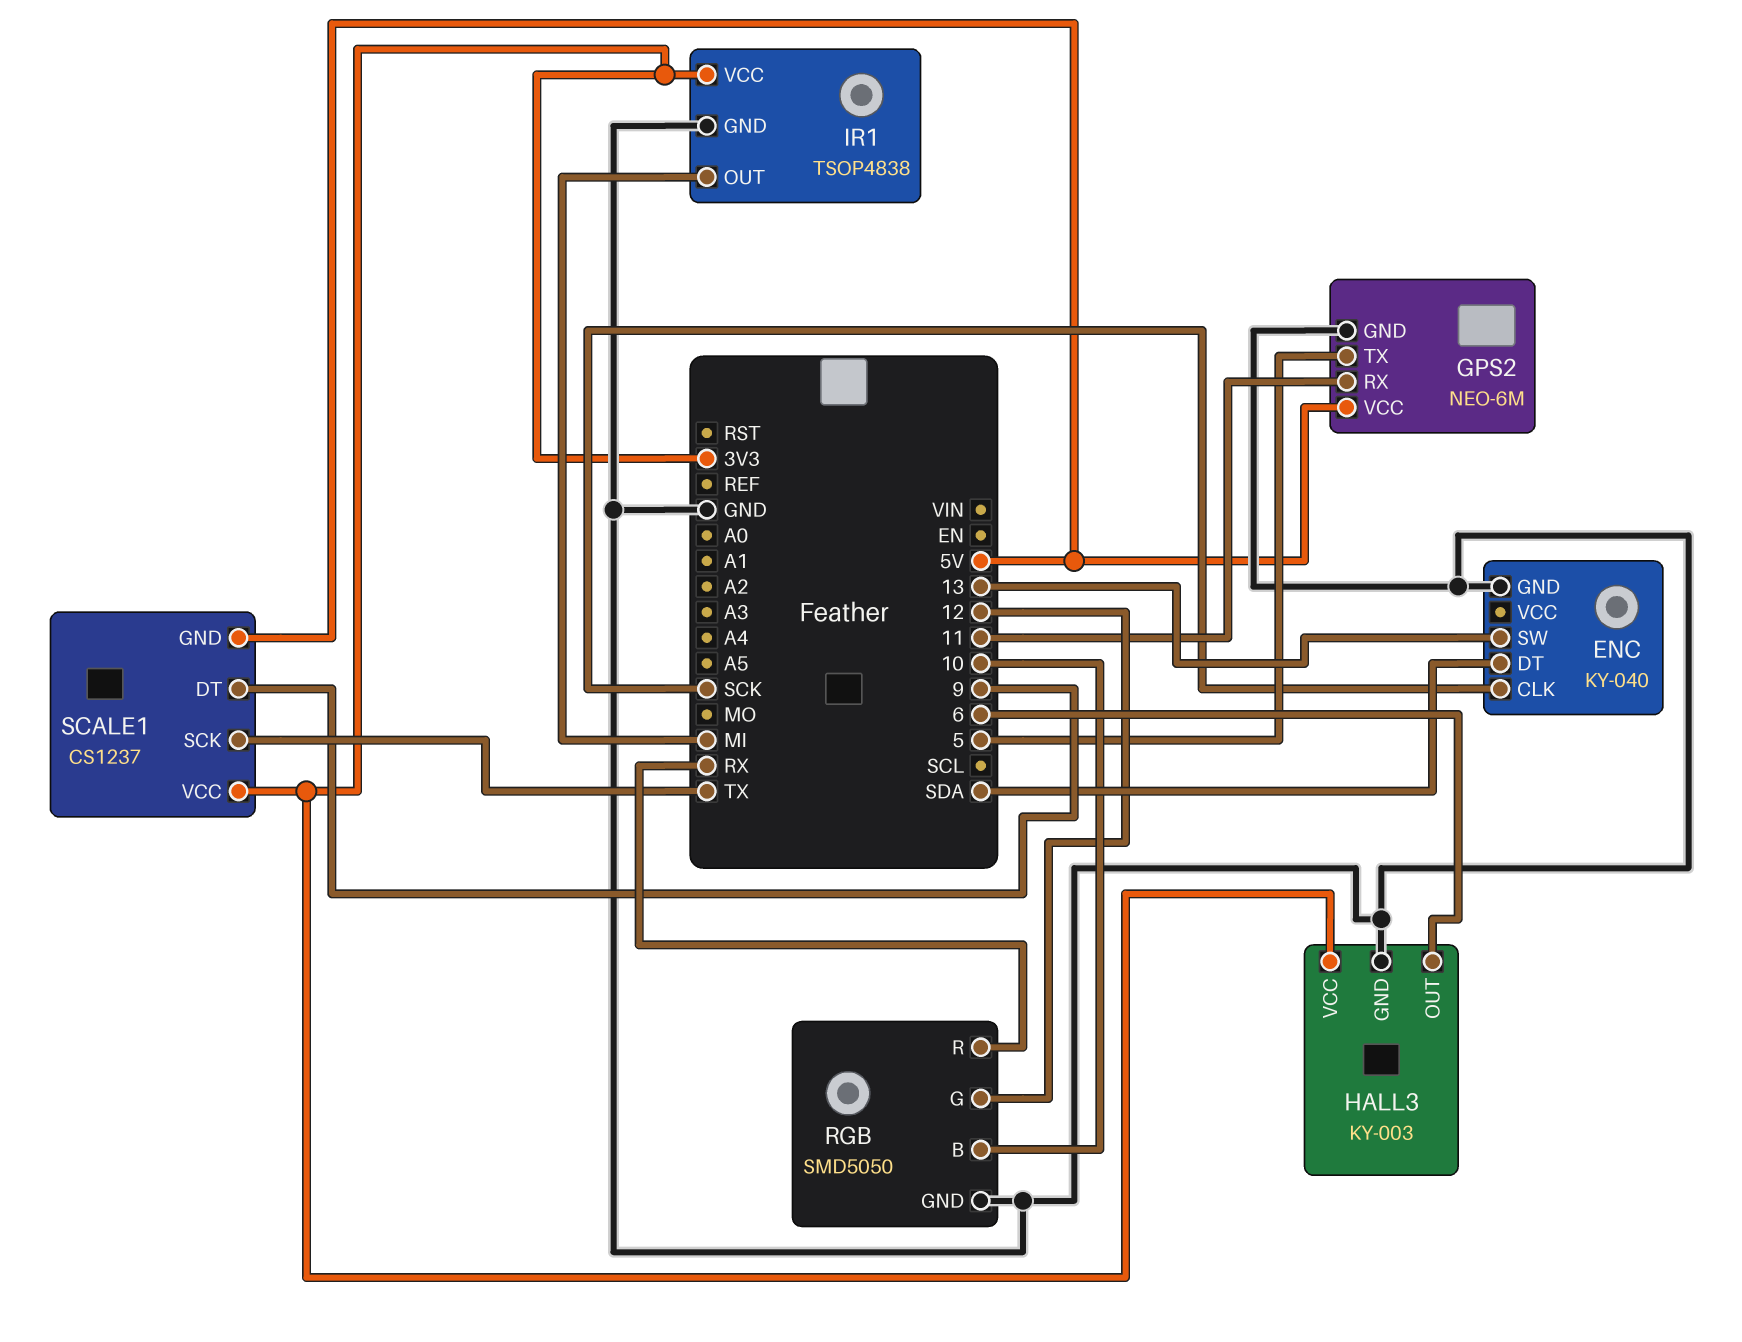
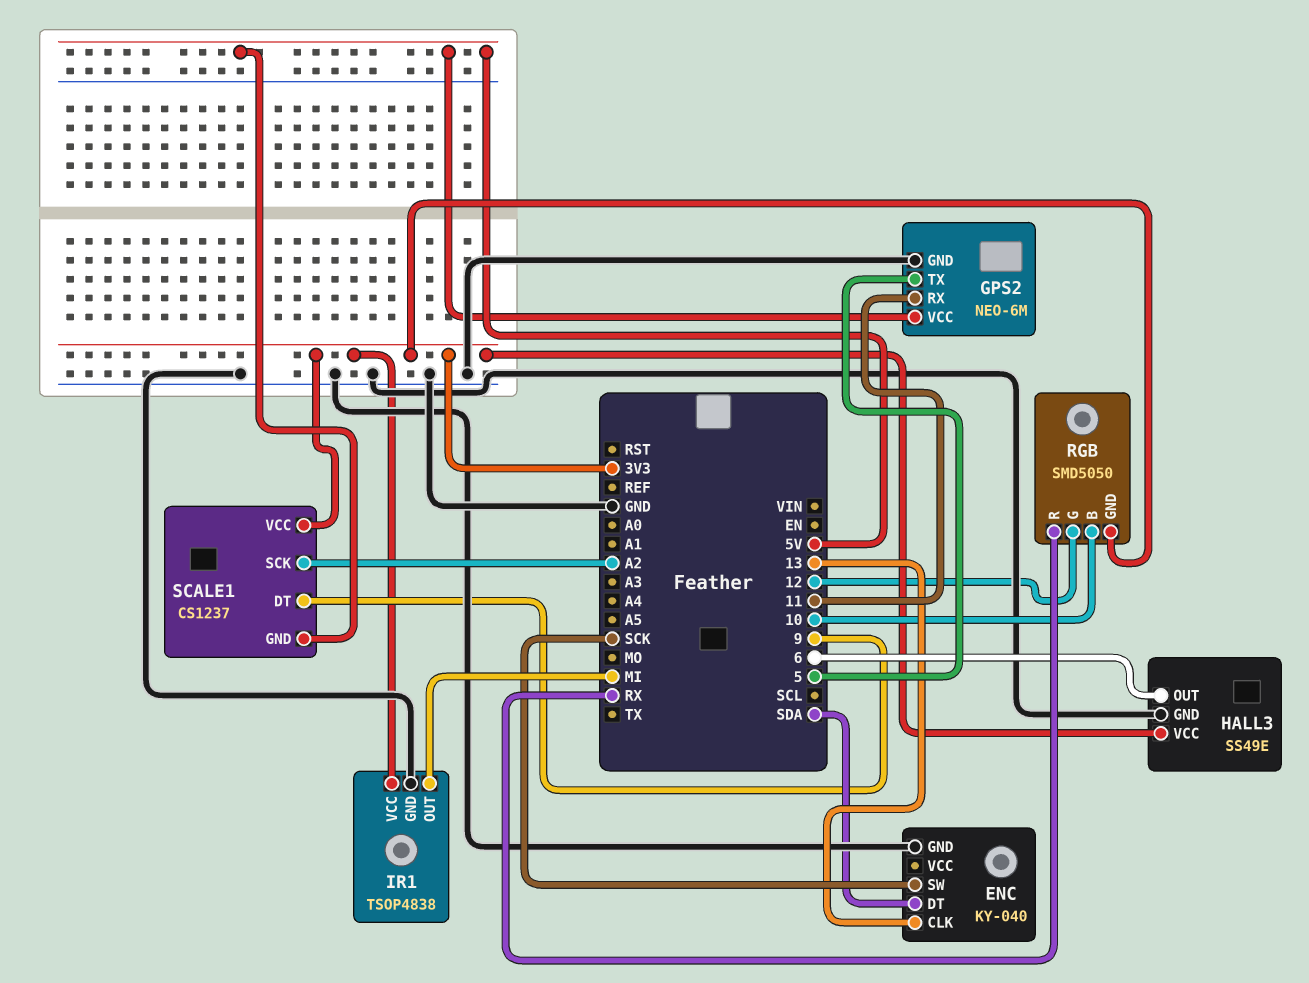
ENC pin CLK: SCK -> 13
ENC pin SW: 13 -> SCK
HALL3: KY-003 -> SS49E
RGB pin GND: GND -> 3V3
SCALE1 pin SCK: TX -> A2

